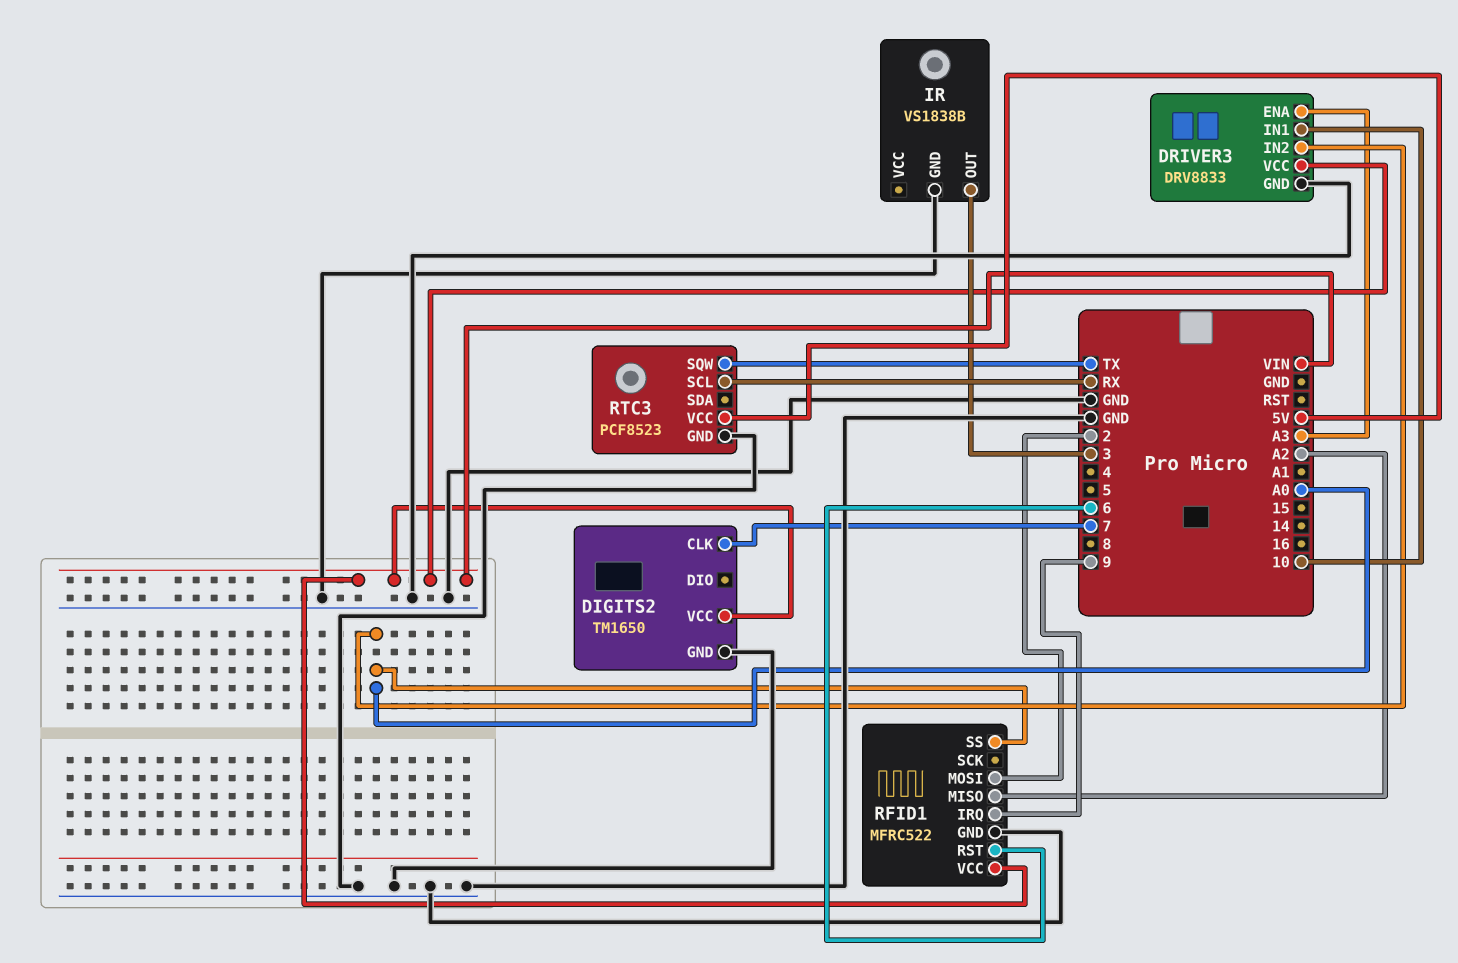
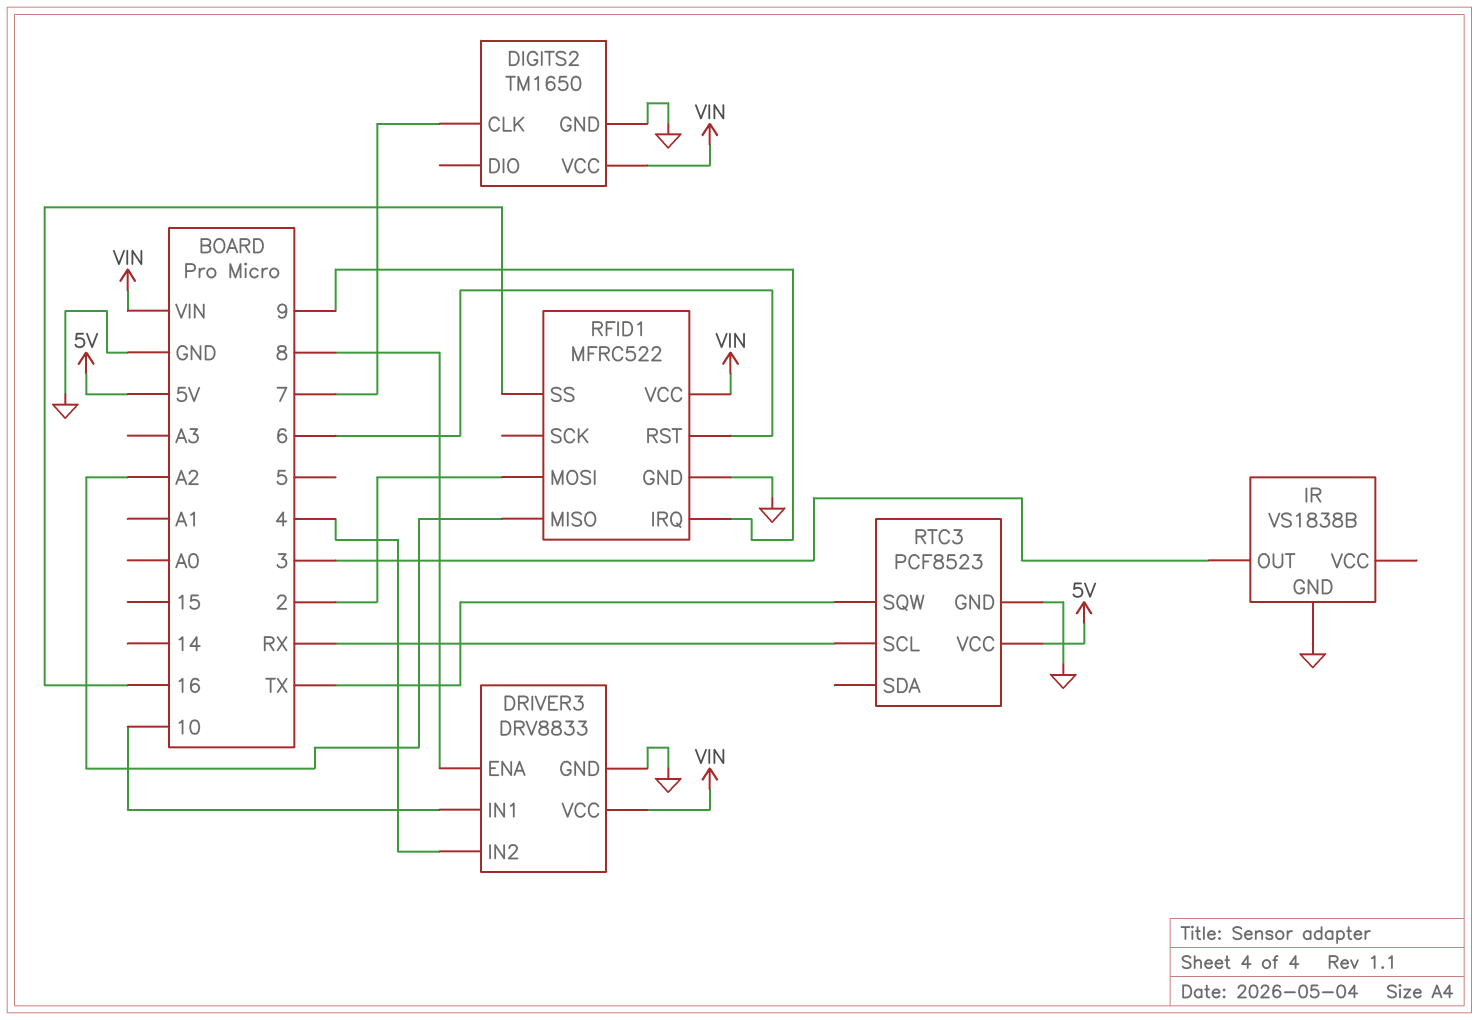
DRIVER3 pin ENA: A3 -> 8
DRIVER3 pin IN2: A0 -> 4
RFID1 pin SS: A0 -> 16

